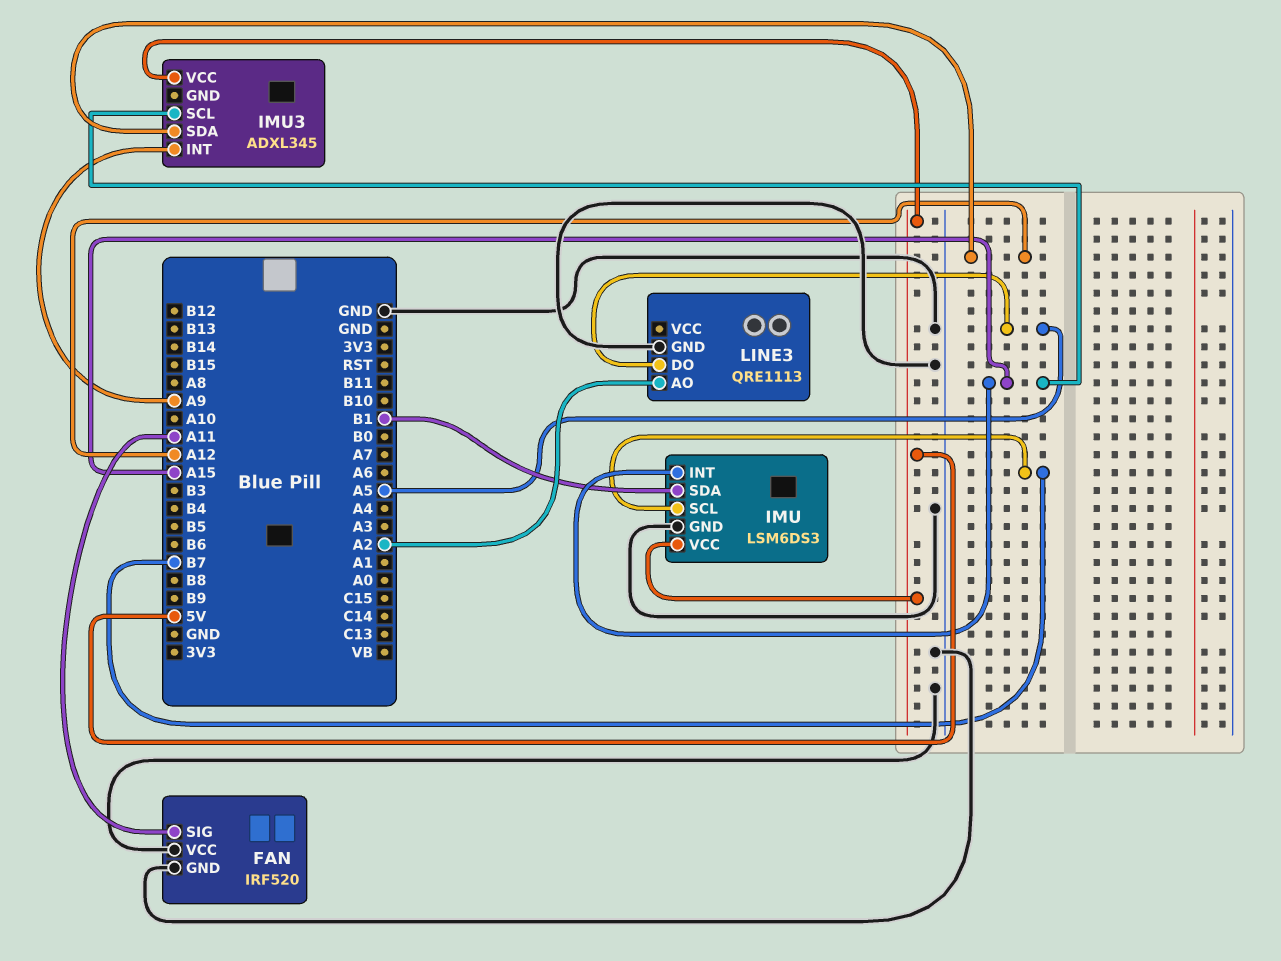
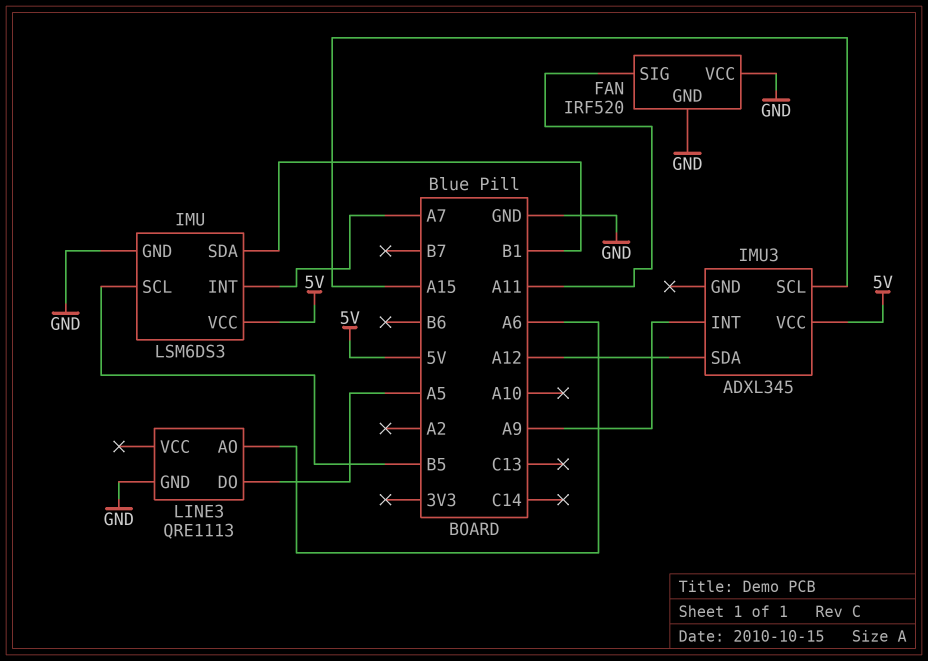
IMU pin INT: A15 -> A7
IMU pin SCL: B7 -> B5
LINE3 pin AO: A2 -> A6

